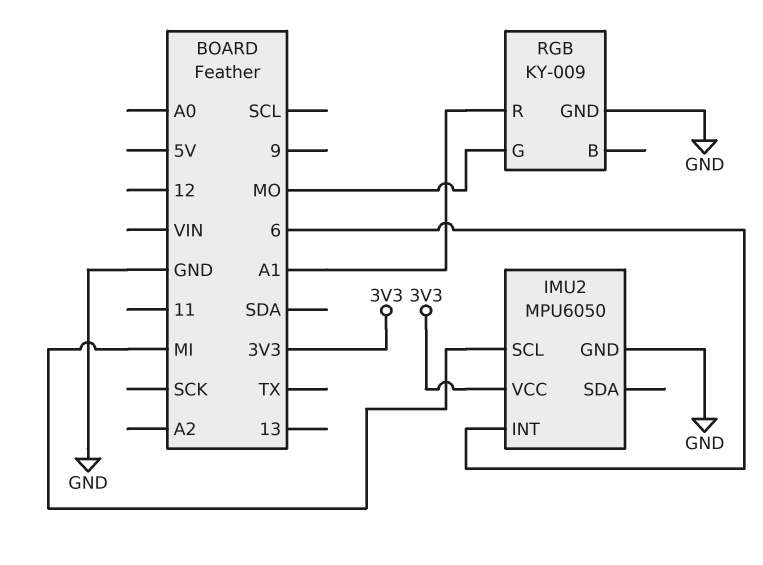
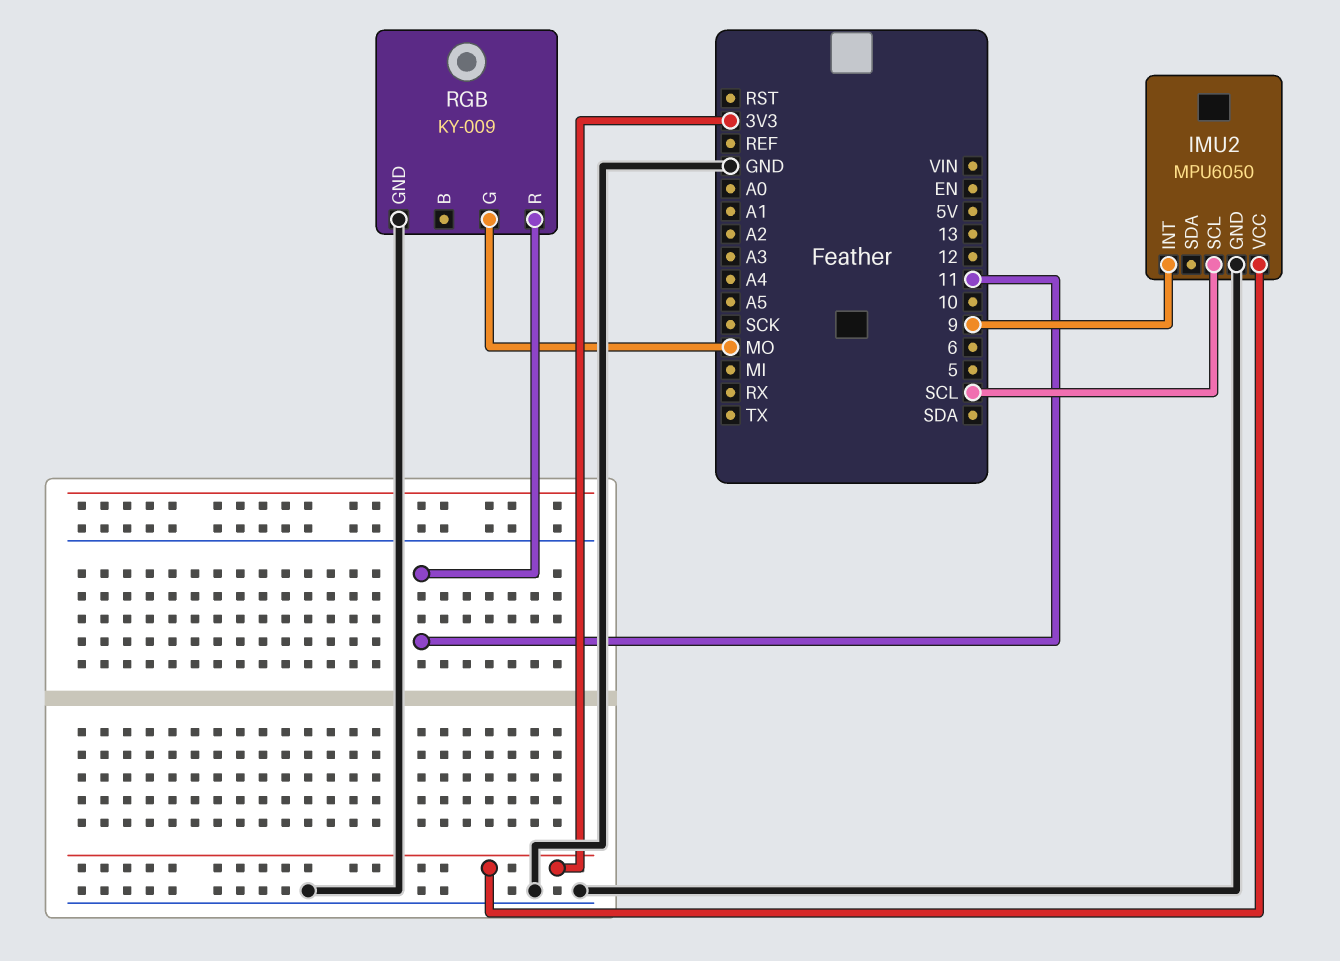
IMU2 pin INT: 6 -> 9
IMU2 pin SCL: MI -> SCL
RGB pin R: A1 -> 11

